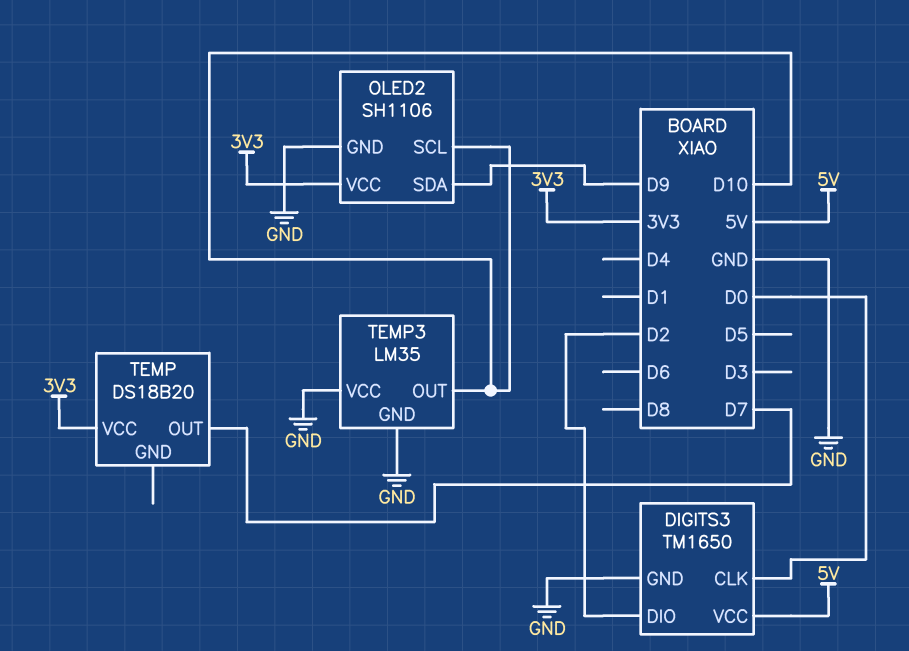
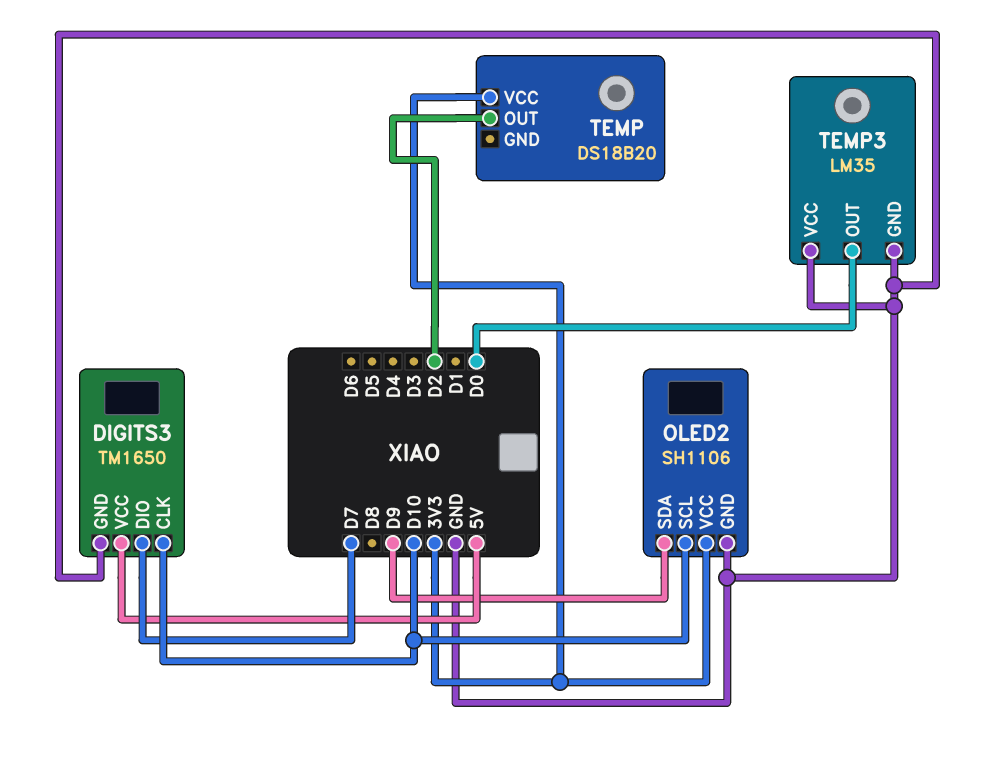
DIGITS3 pin CLK: D0 -> D10
DIGITS3 pin DIO: D2 -> D7
TEMP pin OUT: D7 -> D2
TEMP3 pin OUT: D10 -> D0

